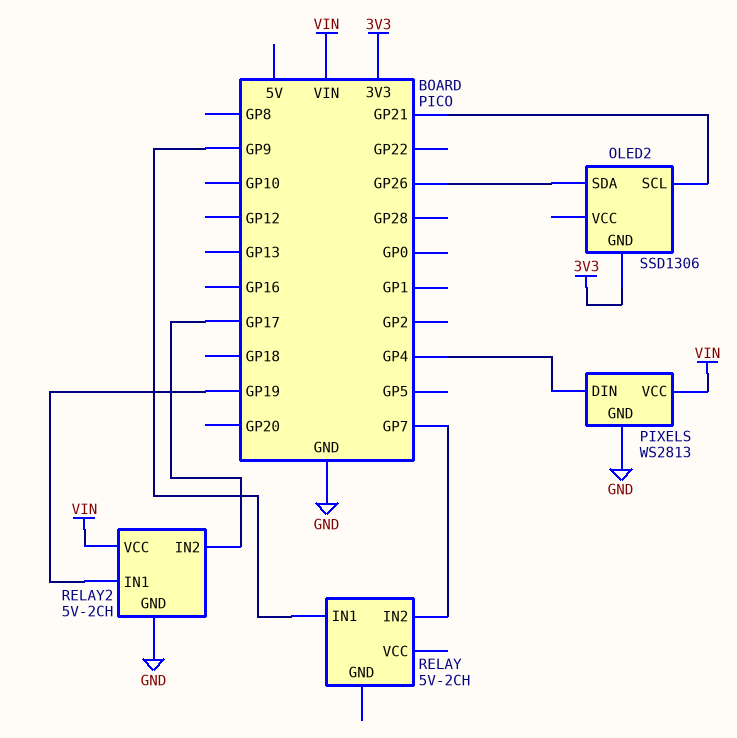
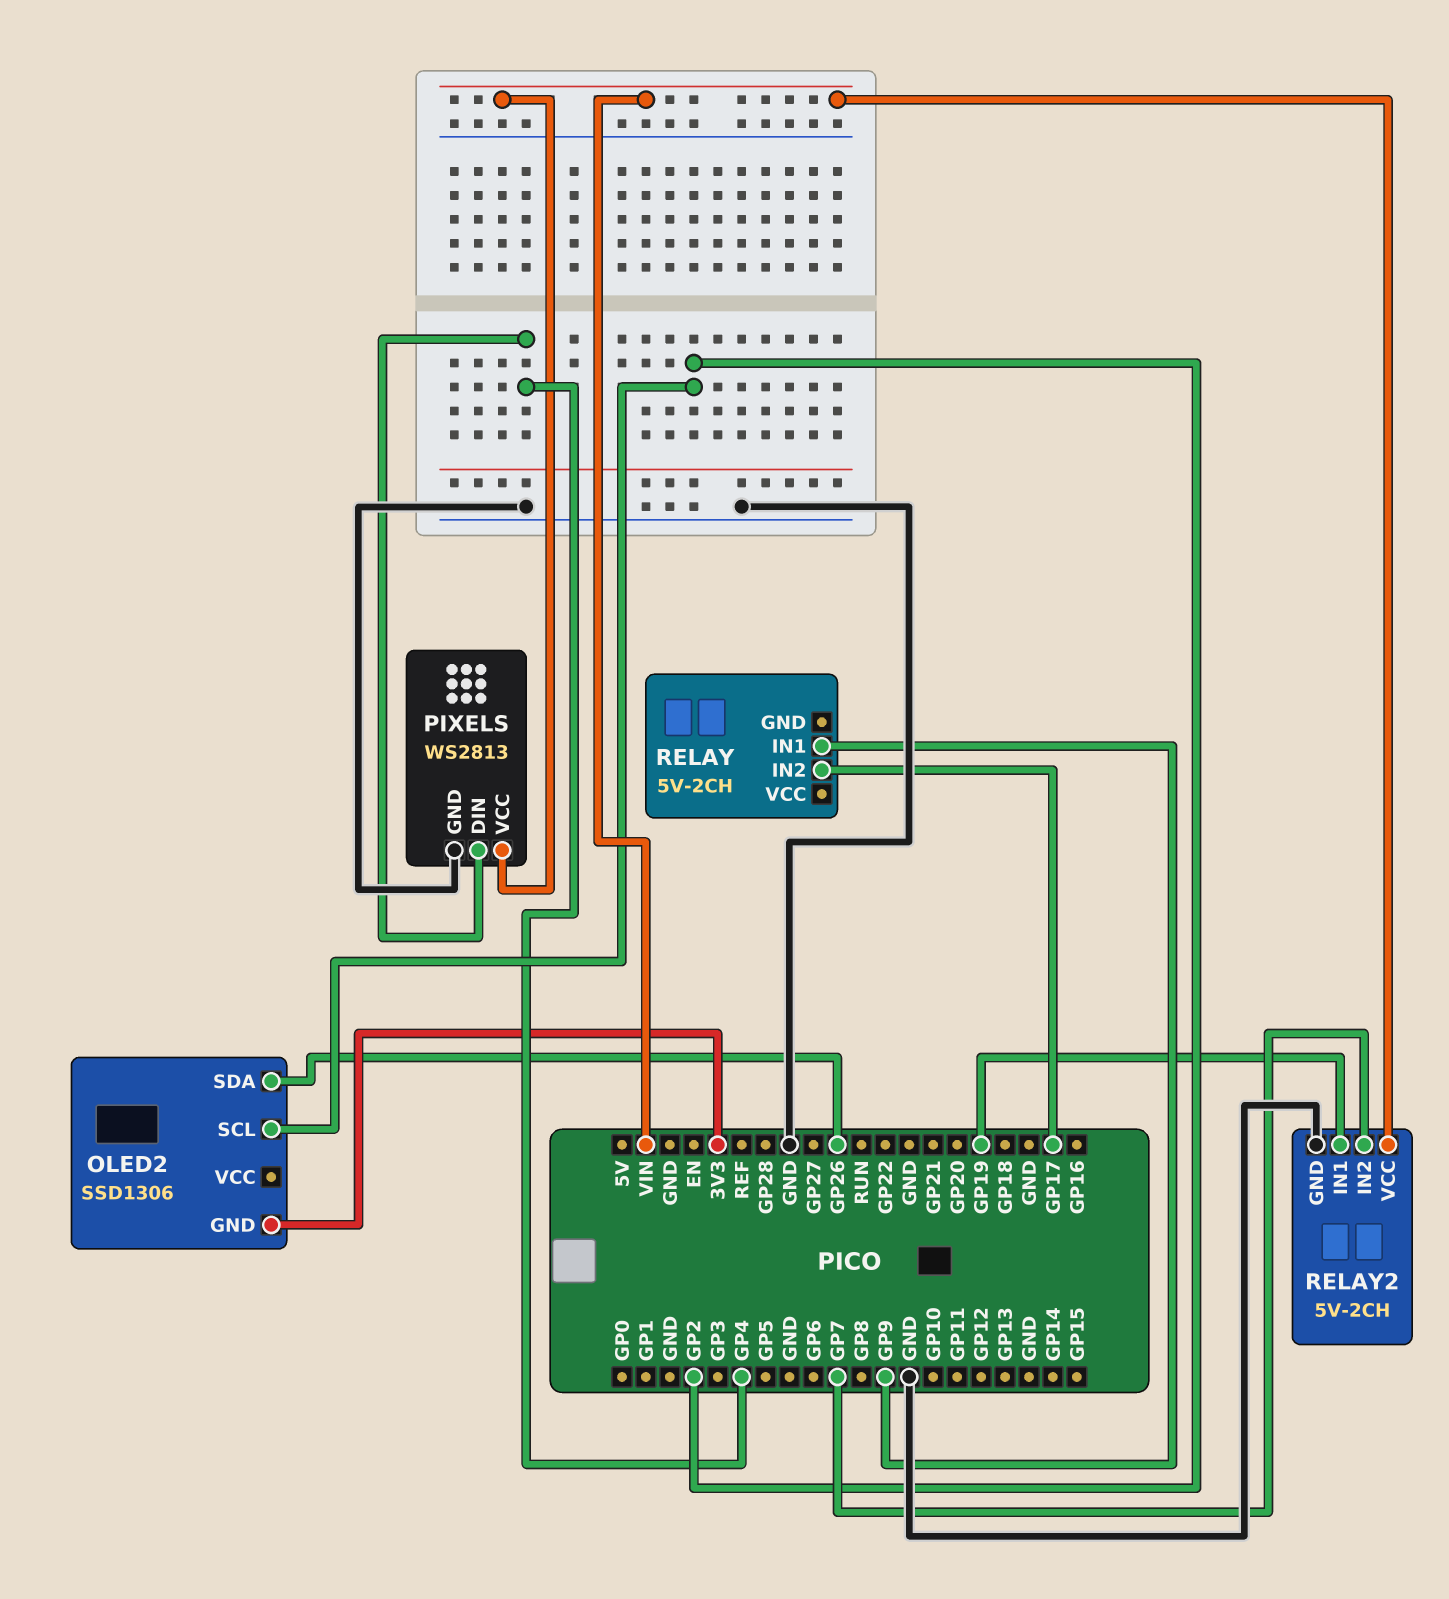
OLED2 pin SCL: GP21 -> GP2
RELAY pin IN2: GP7 -> GP17
RELAY2 pin IN2: GP17 -> GP7

